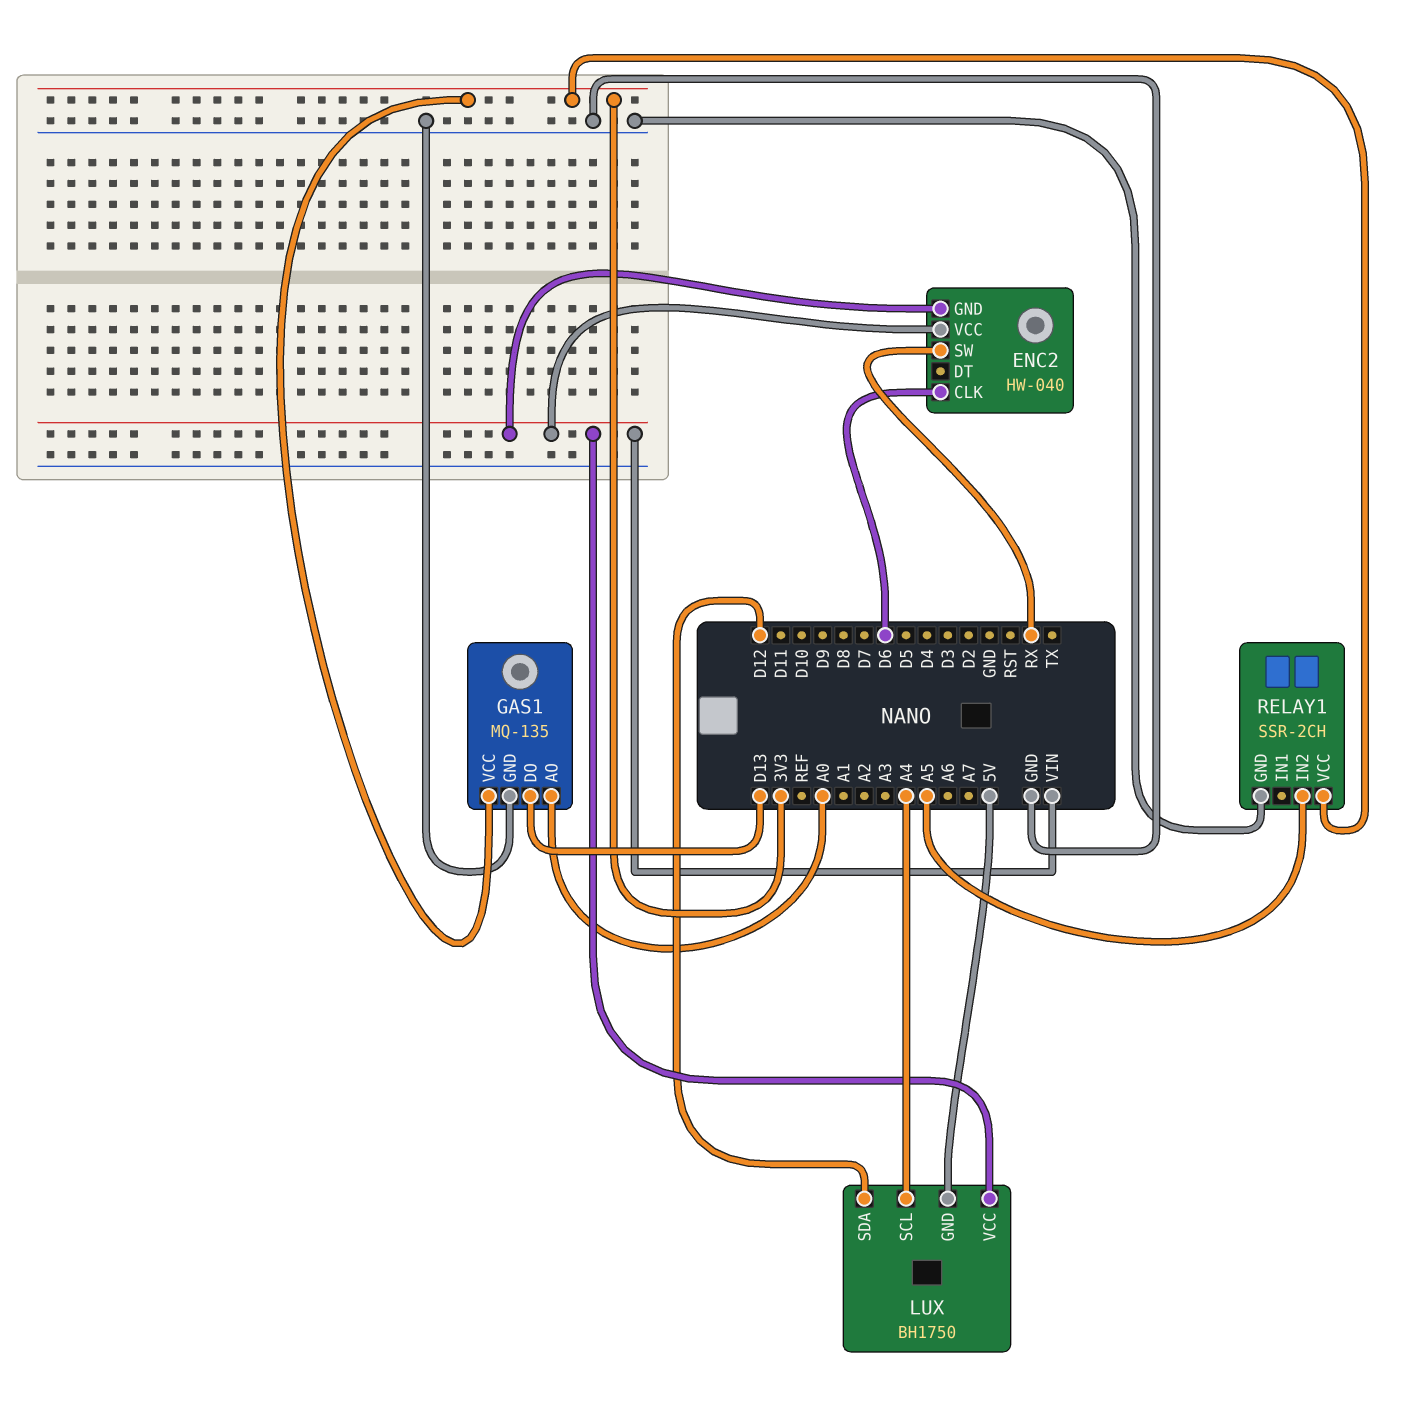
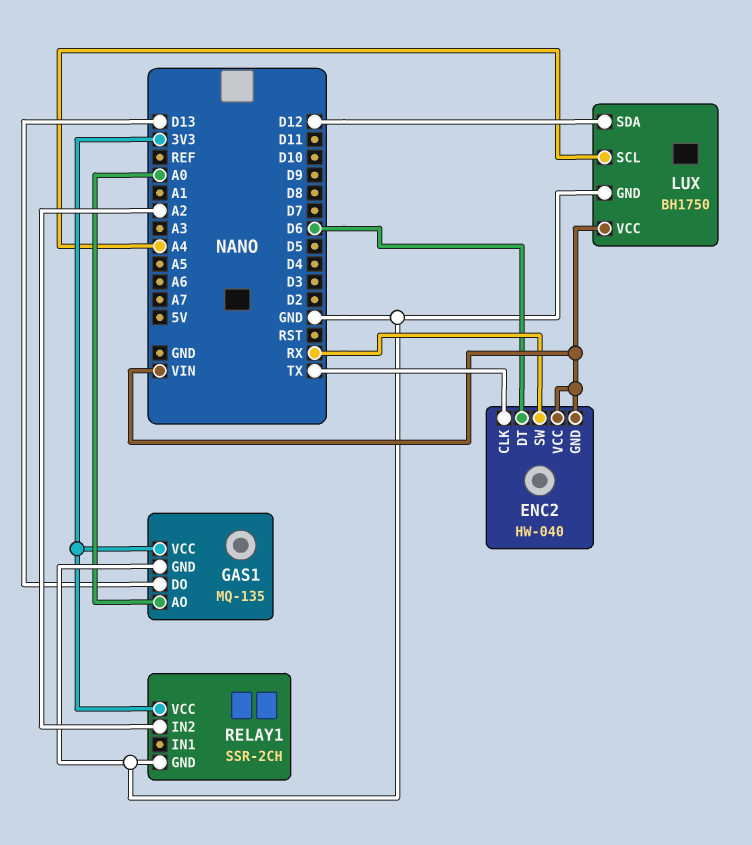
ENC2 pin CLK: D6 -> TX
ENC2 pin DT: none -> D6
LUX pin GND: 5V -> GND
RELAY1 pin IN2: A5 -> A2

